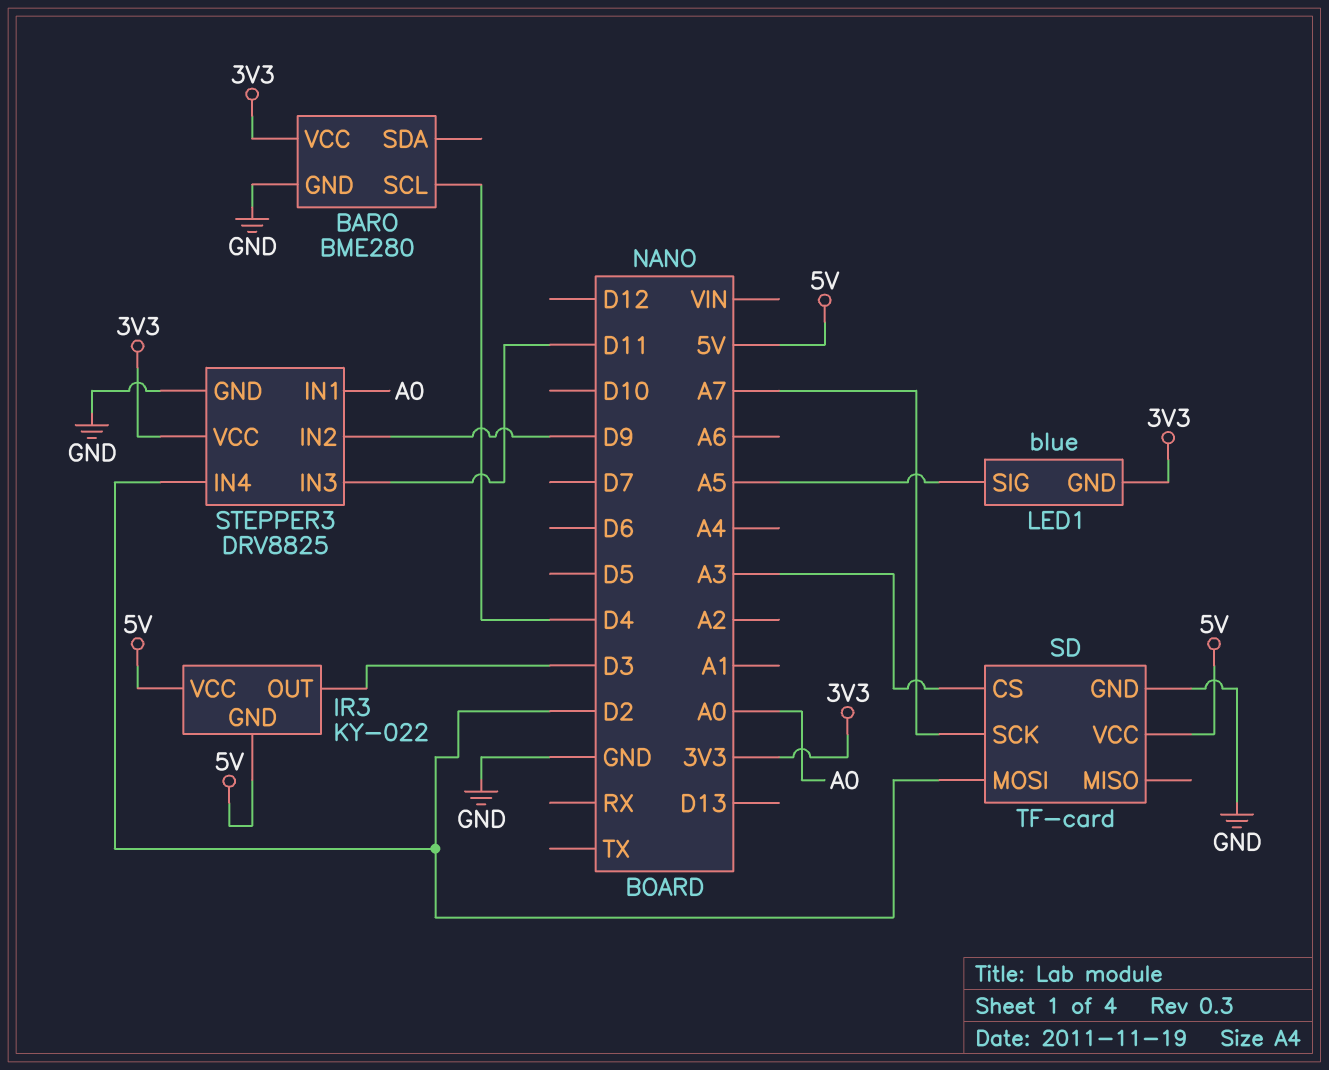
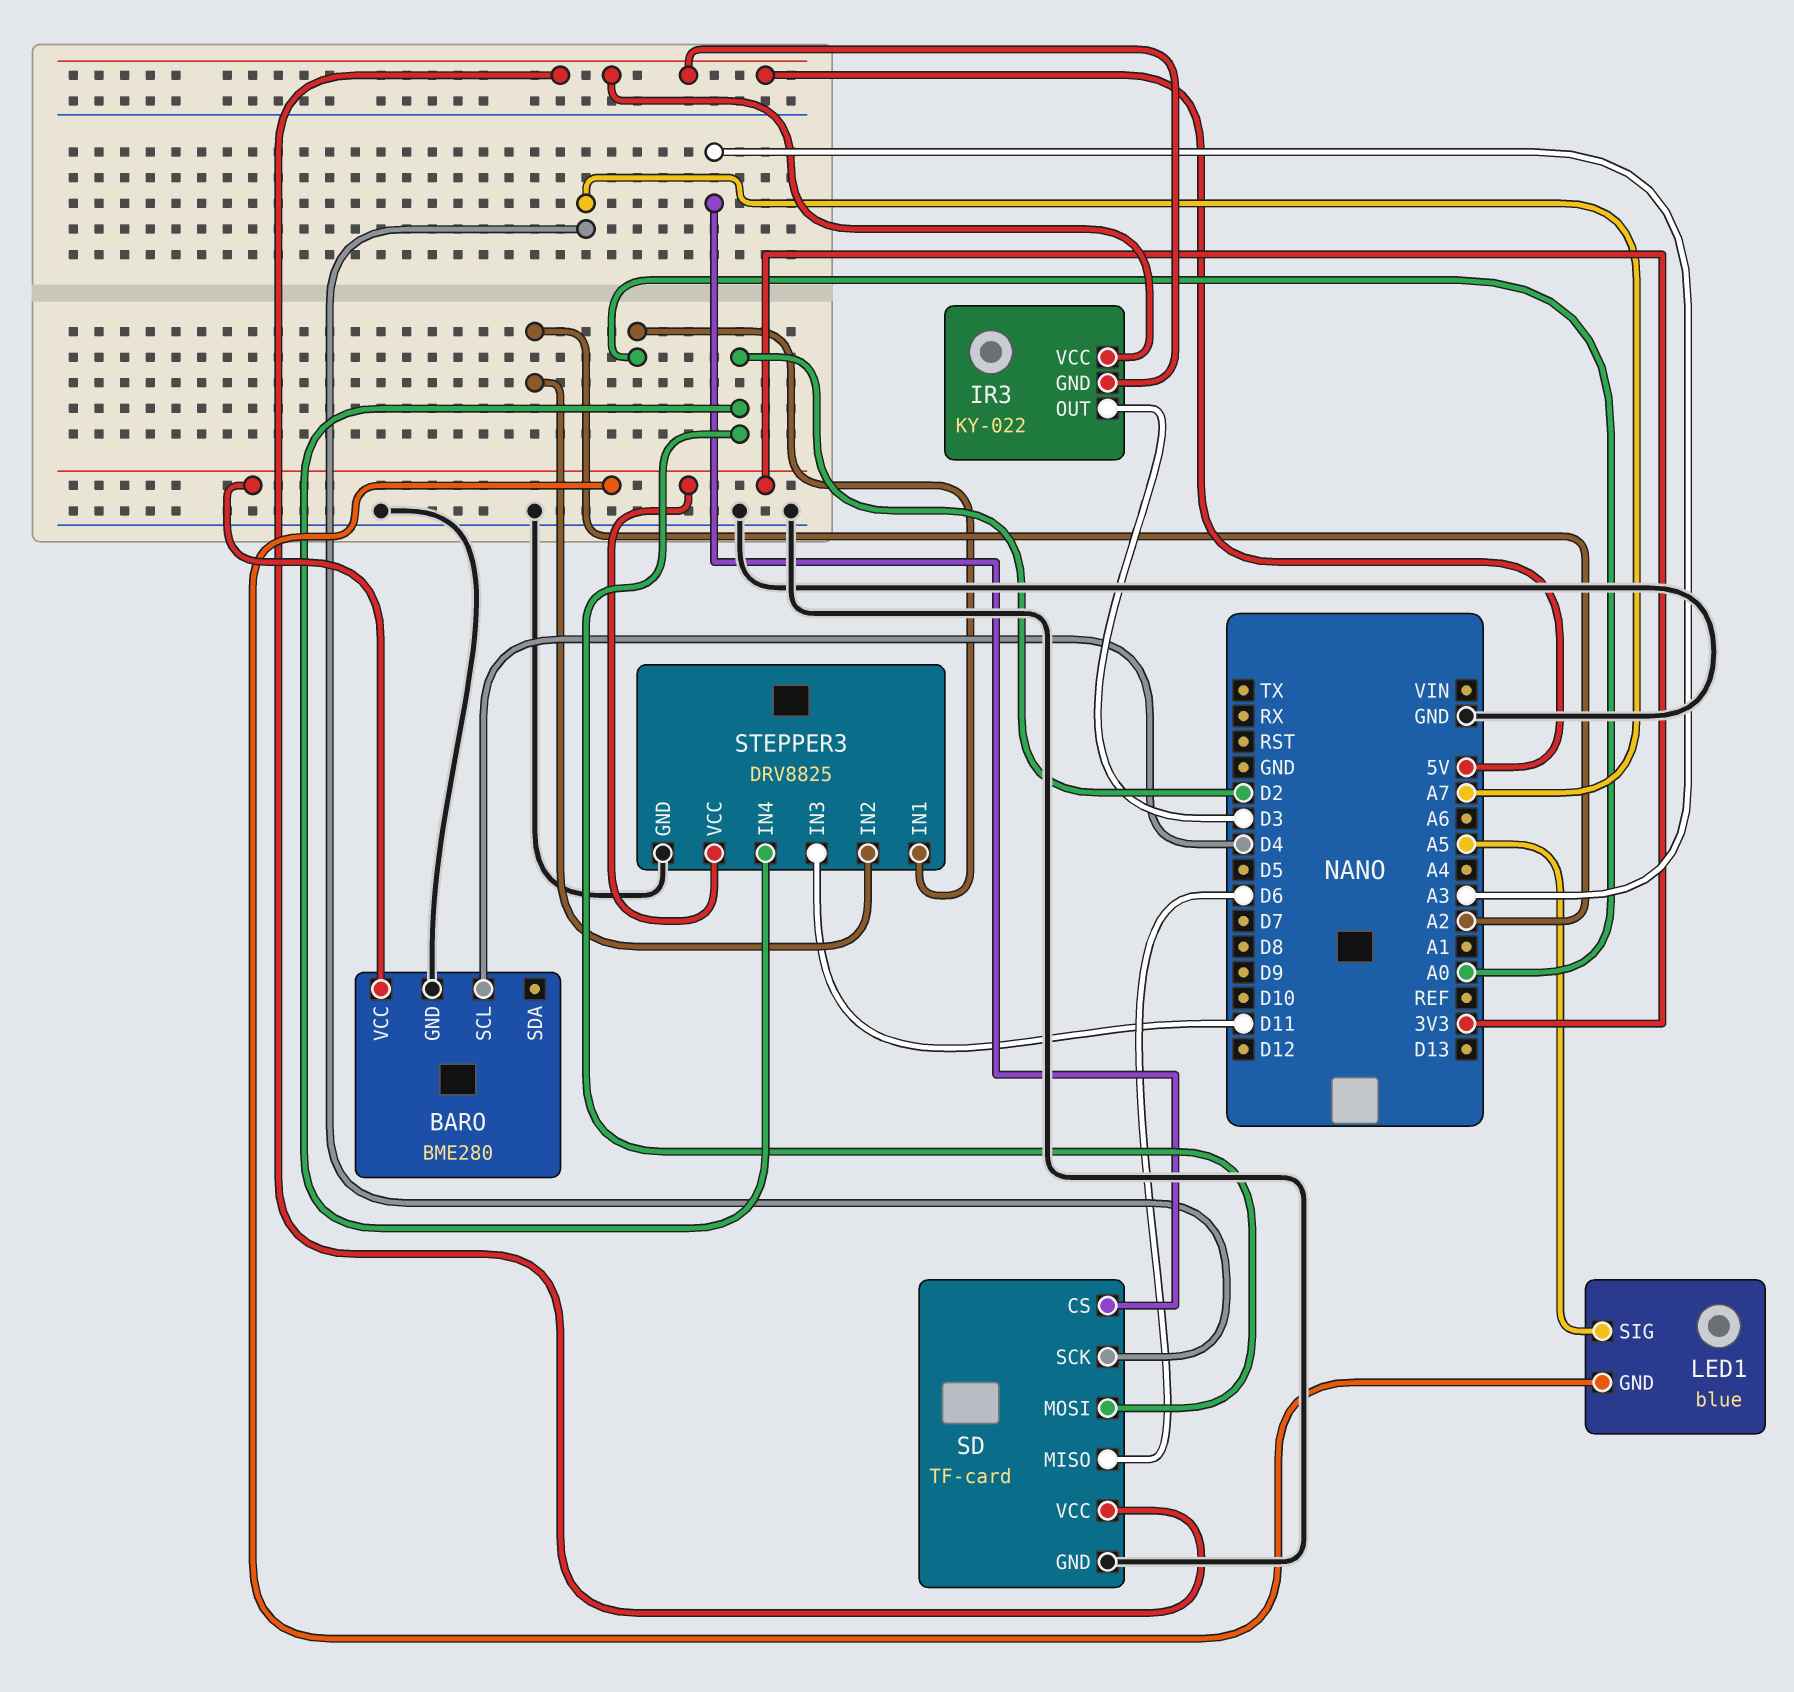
SD pin MISO: none -> D6
STEPPER3 pin IN2: D9 -> A2

